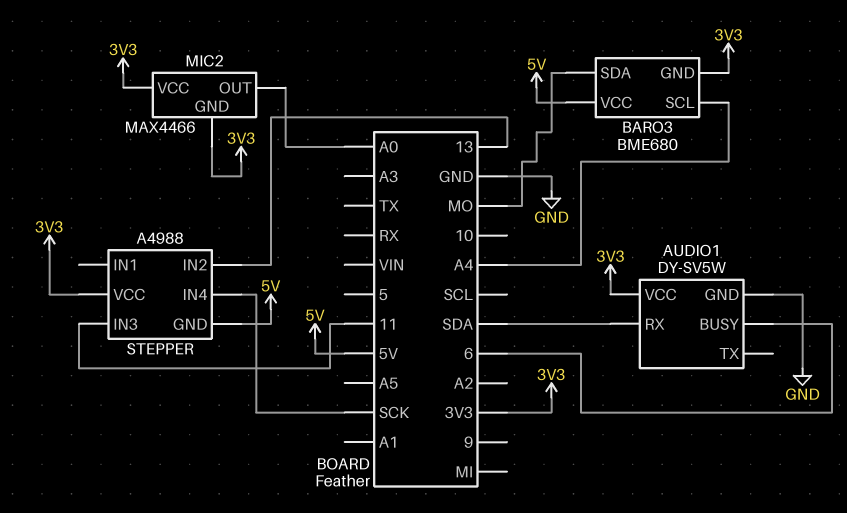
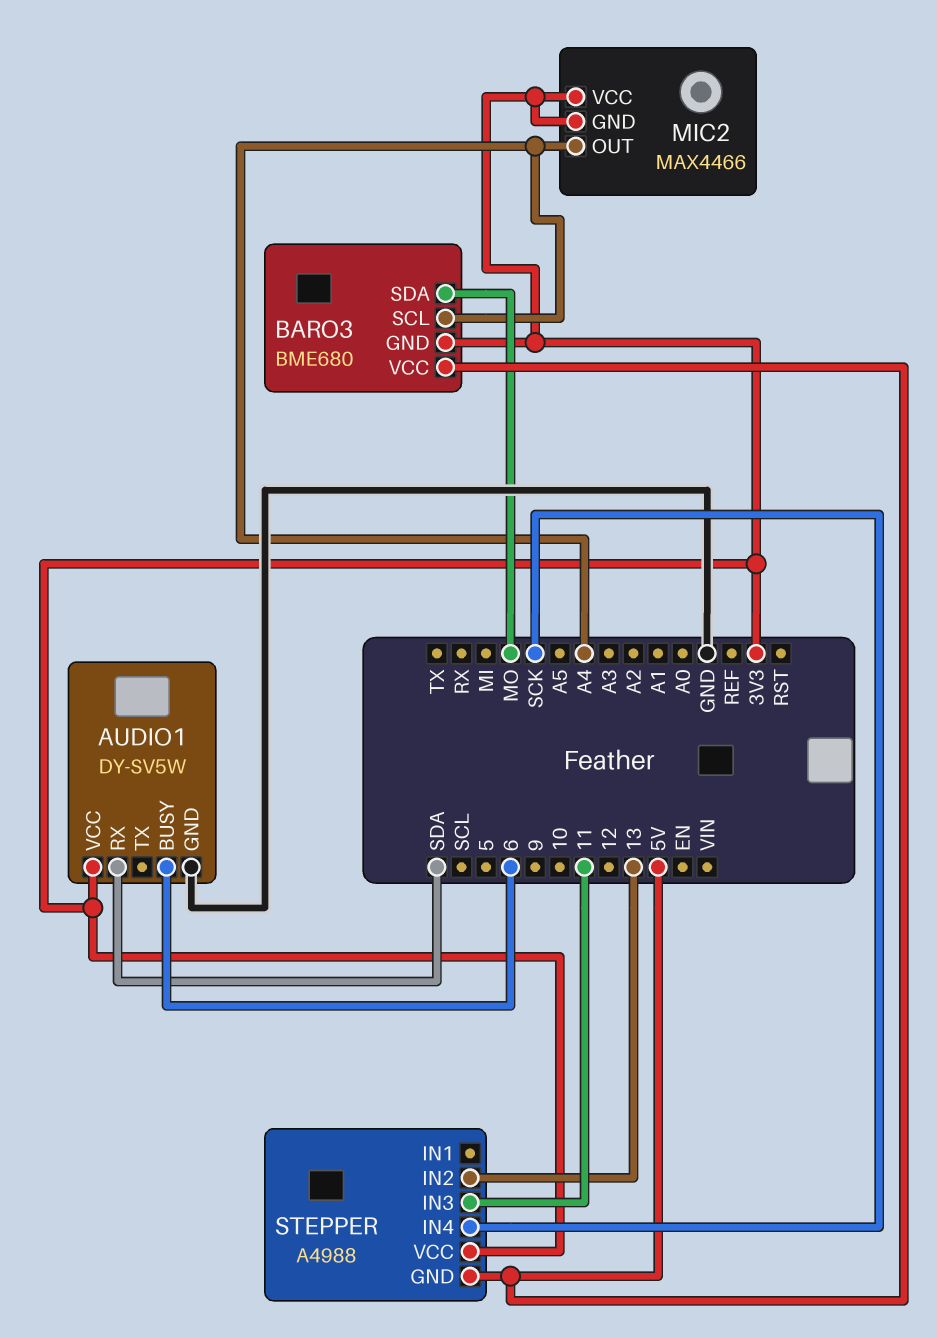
MIC2 pin OUT: A0 -> A4

